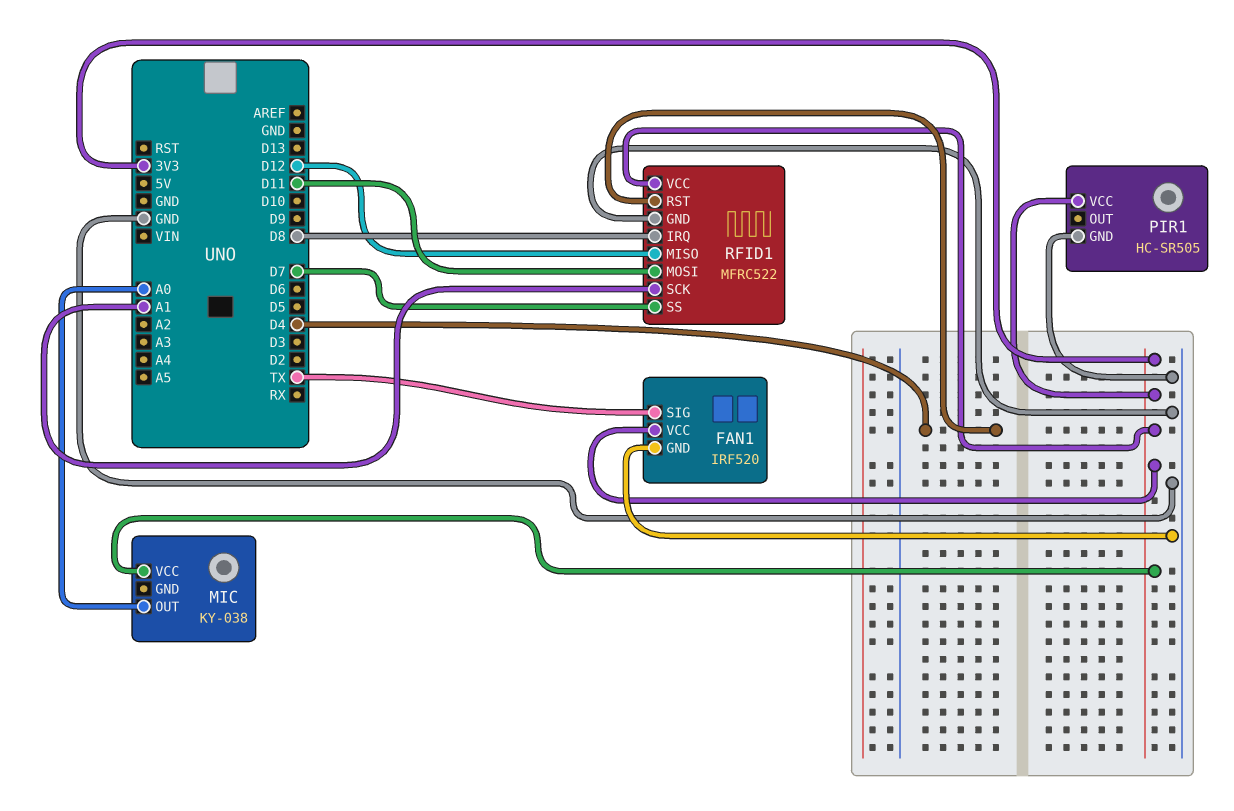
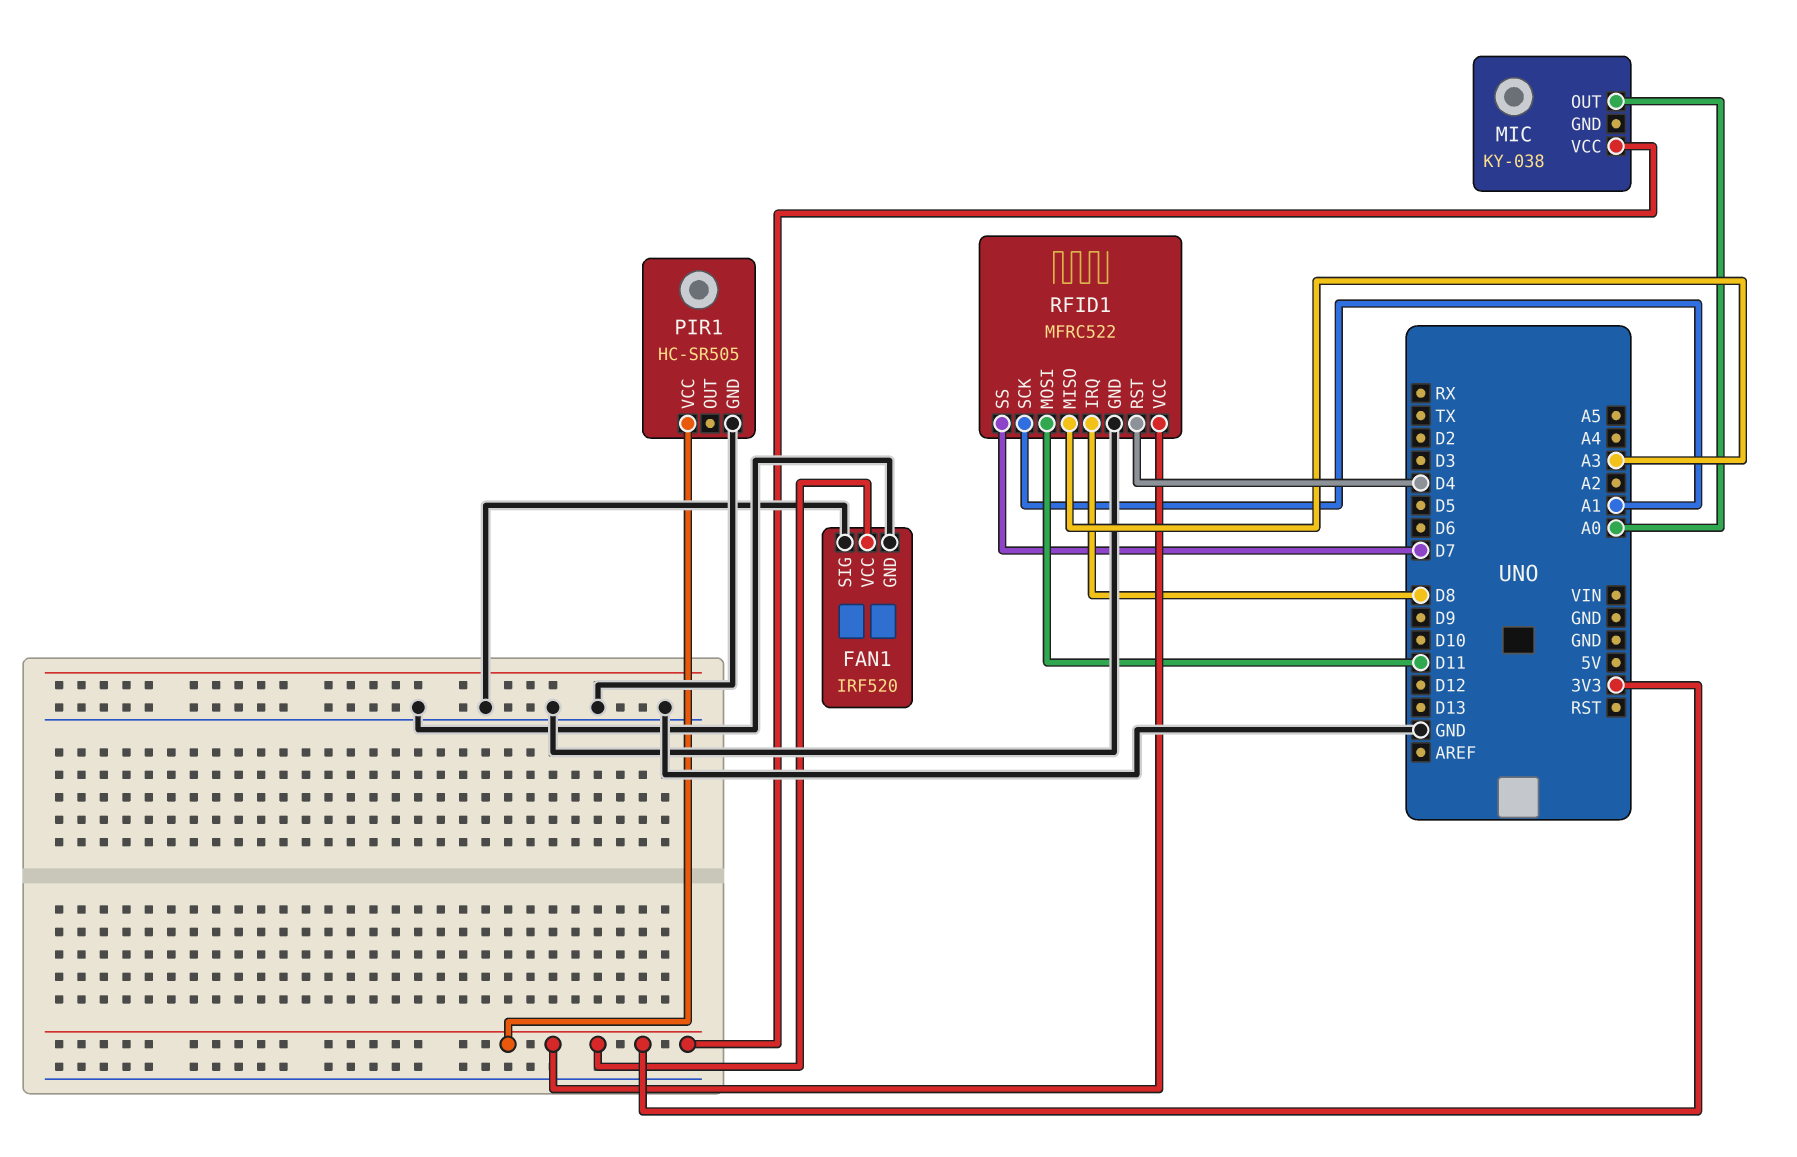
FAN1 pin SIG: TX -> GND
RFID1 pin MISO: D12 -> A3

